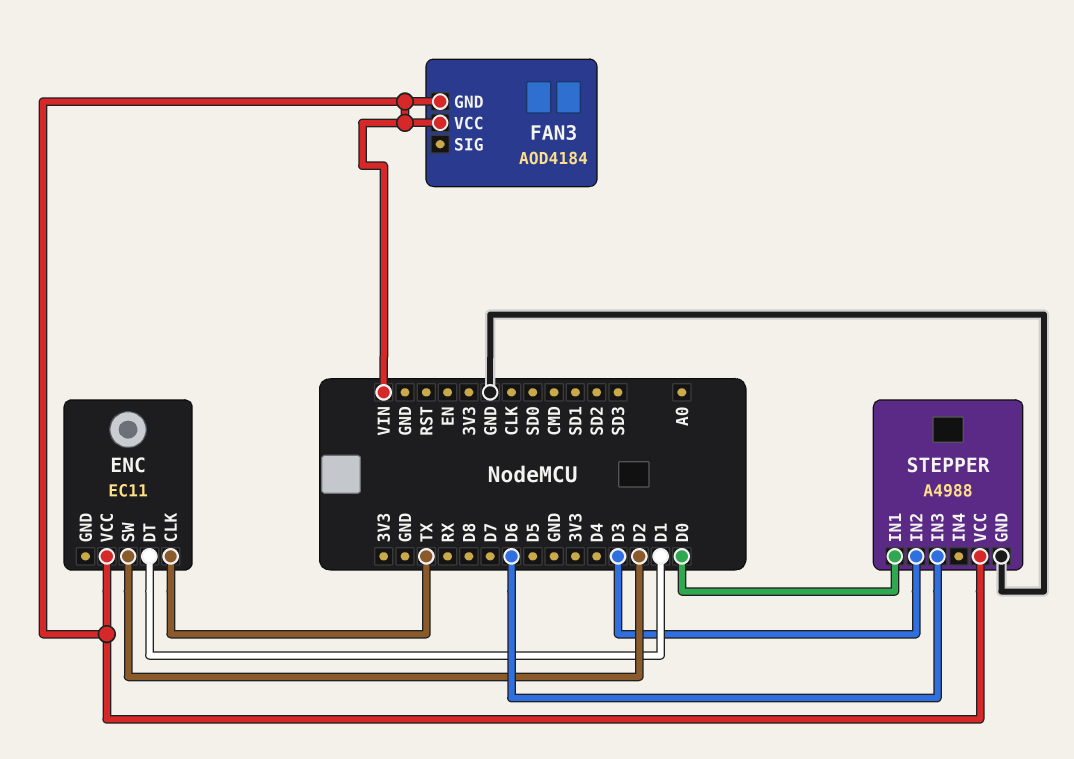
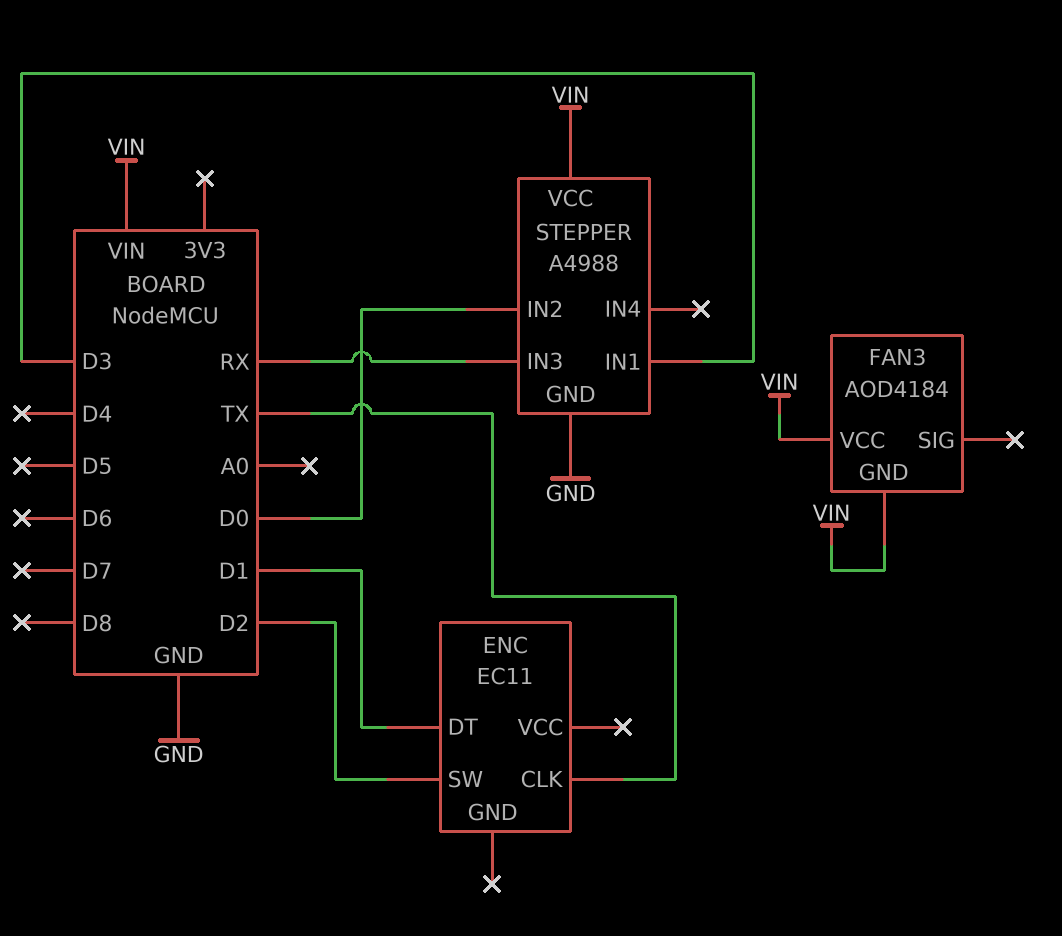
ENC pin VCC: VIN -> none
STEPPER pin IN1: D0 -> D3
STEPPER pin IN2: D3 -> D0
STEPPER pin IN3: D6 -> RX

